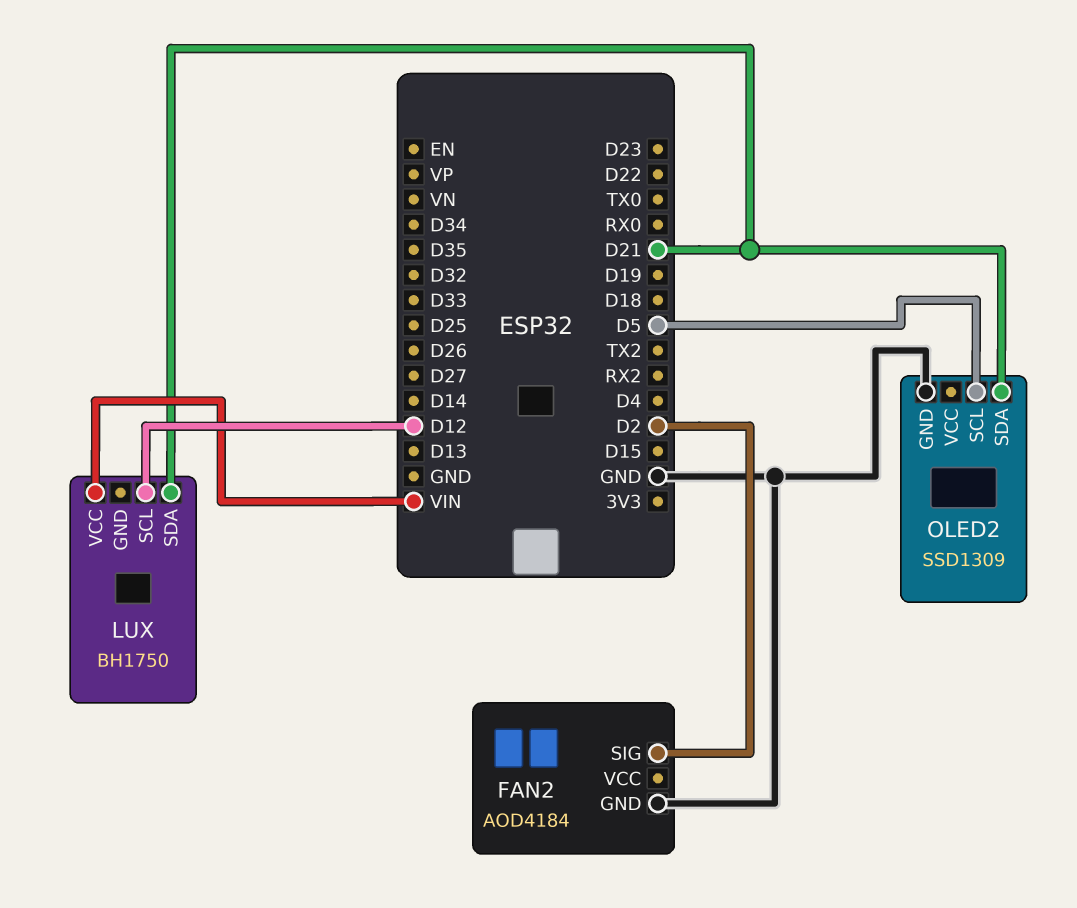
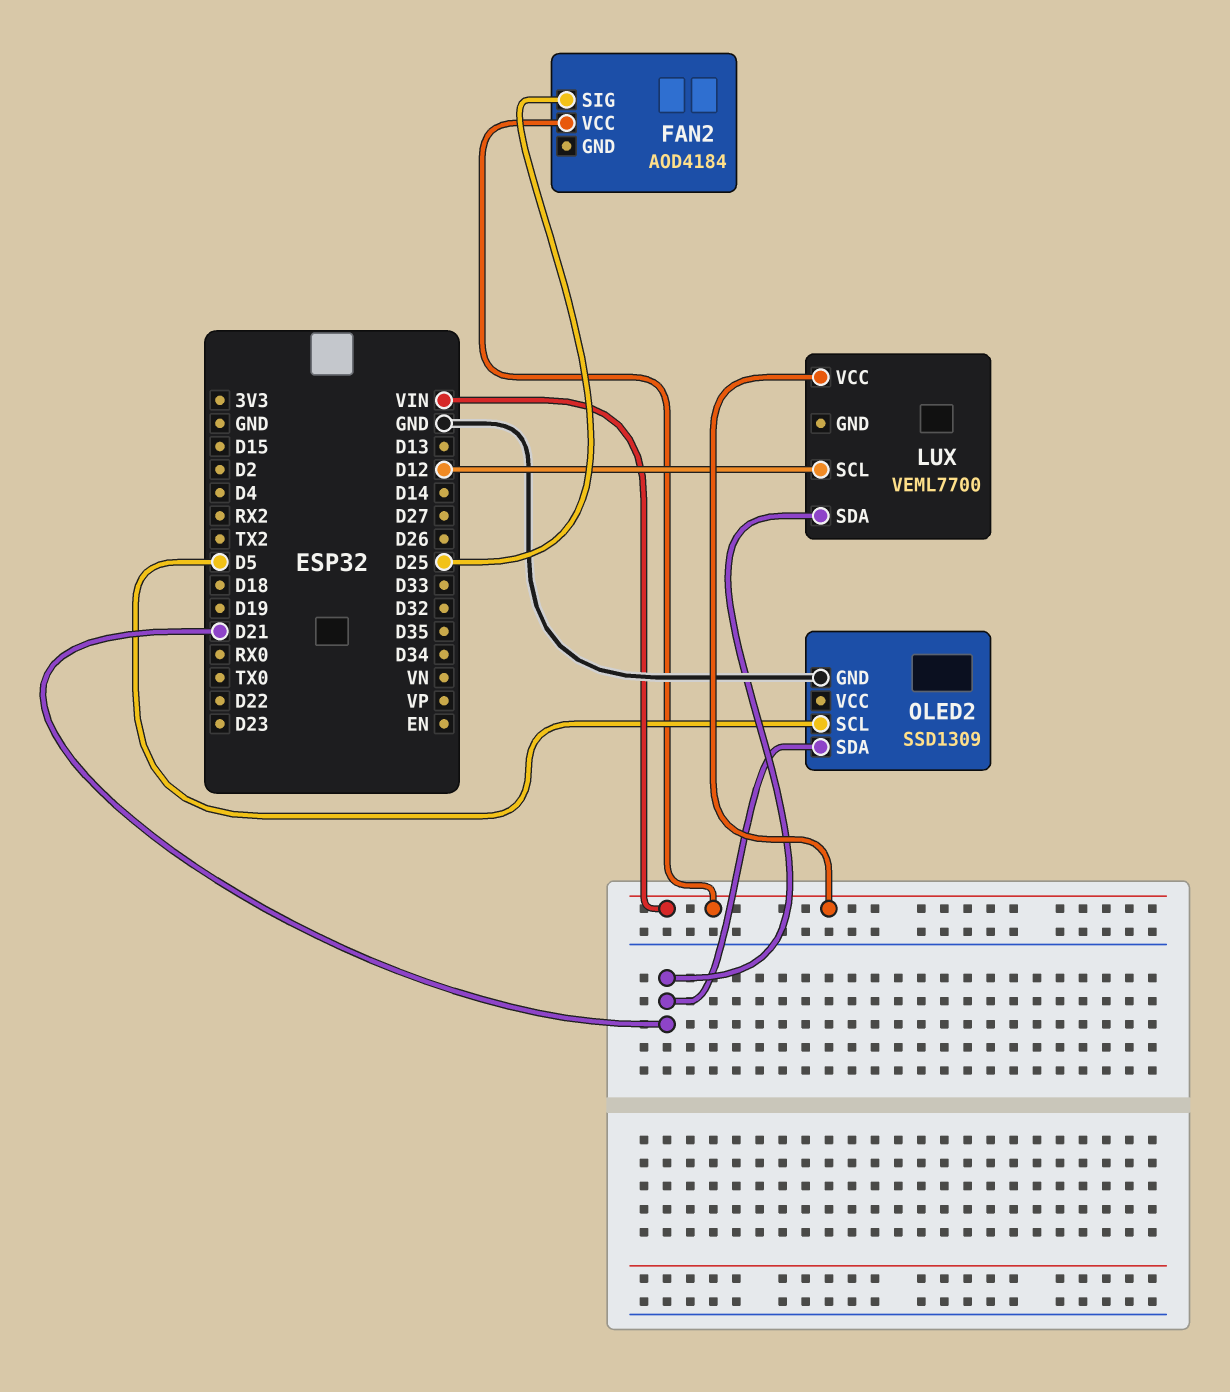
FAN2 pin GND: GND -> none
FAN2 pin SIG: D2 -> D25
FAN2 pin VCC: none -> VIN
LUX: BH1750 -> VEML7700

